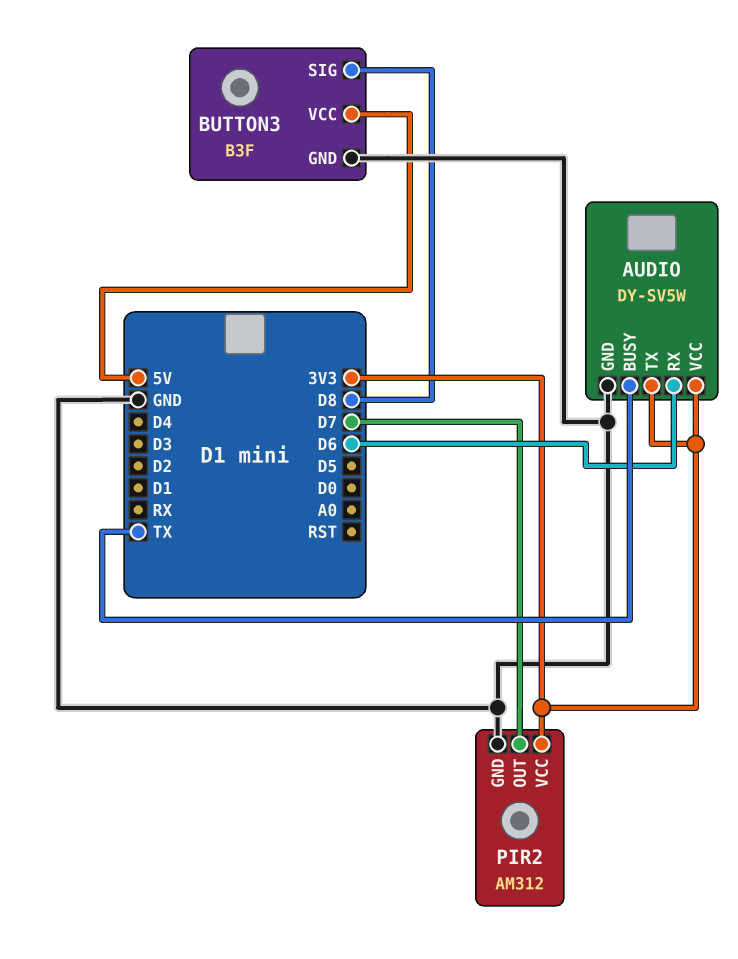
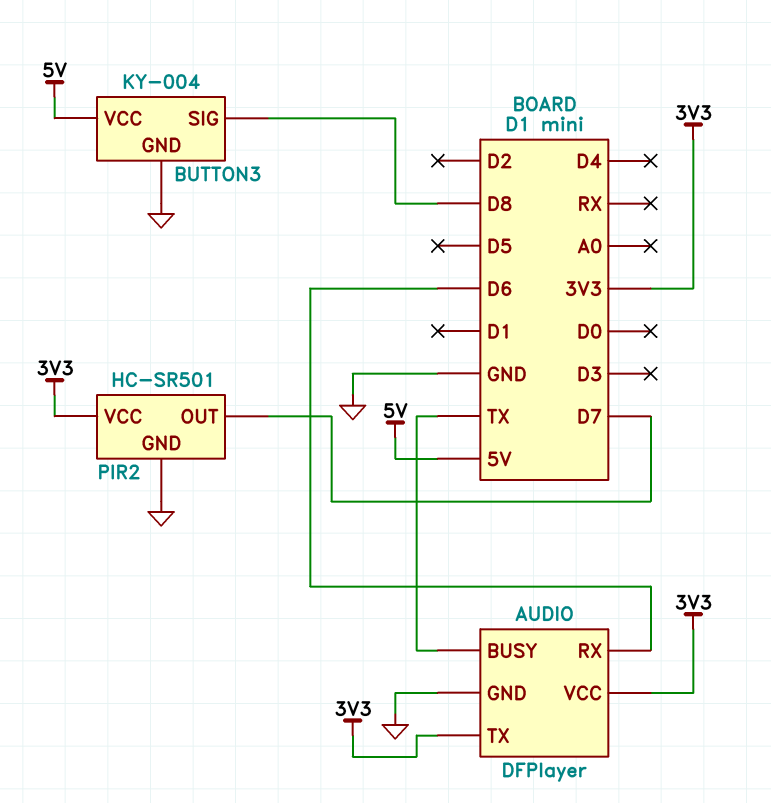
AUDIO: DY-SV5W -> DFPlayer
BUTTON3: B3F -> KY-004
PIR2: AM312 -> HC-SR501

